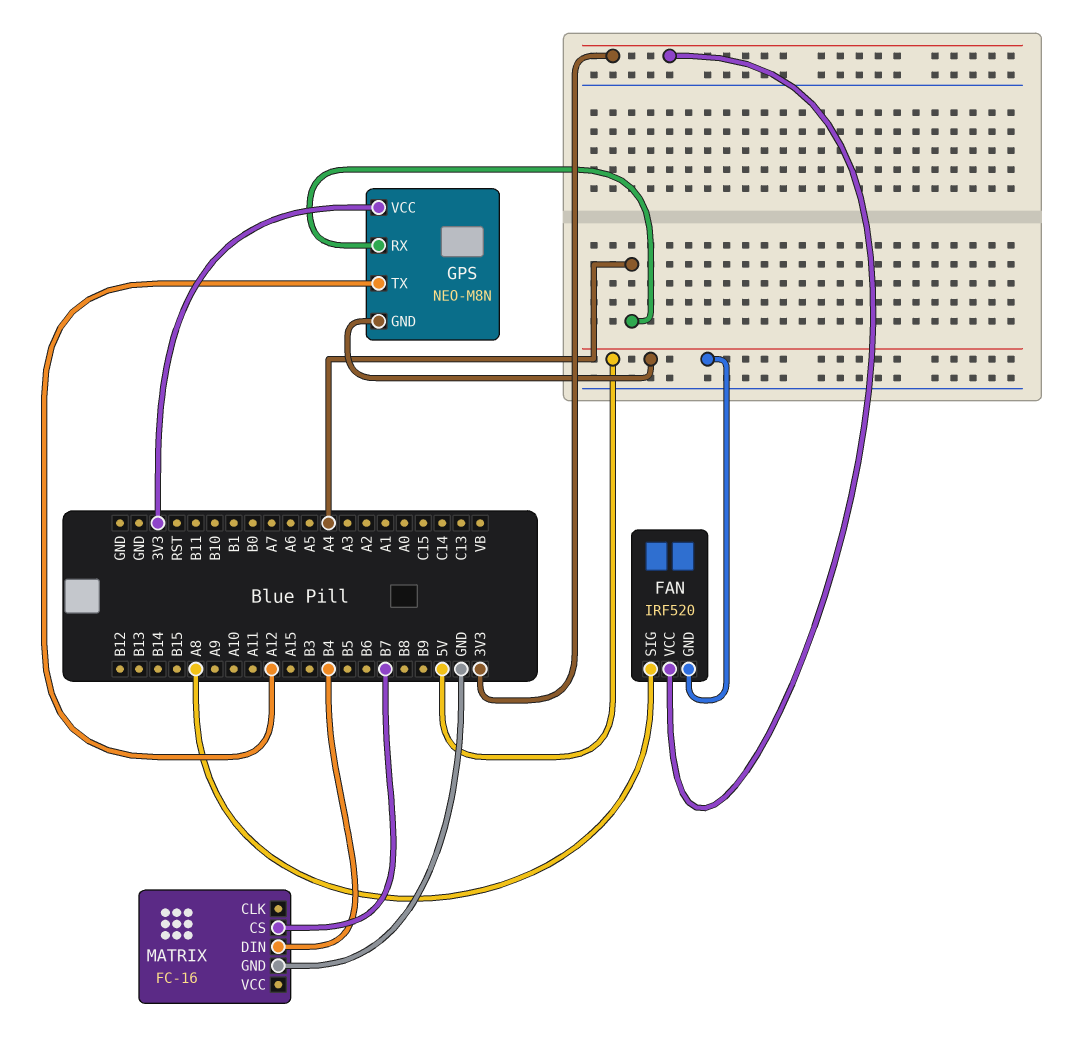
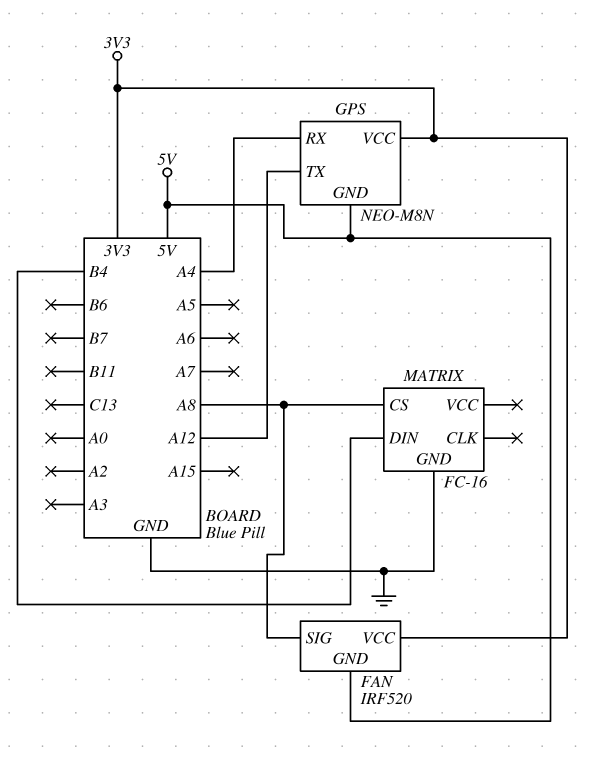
MATRIX pin CS: B7 -> A8

